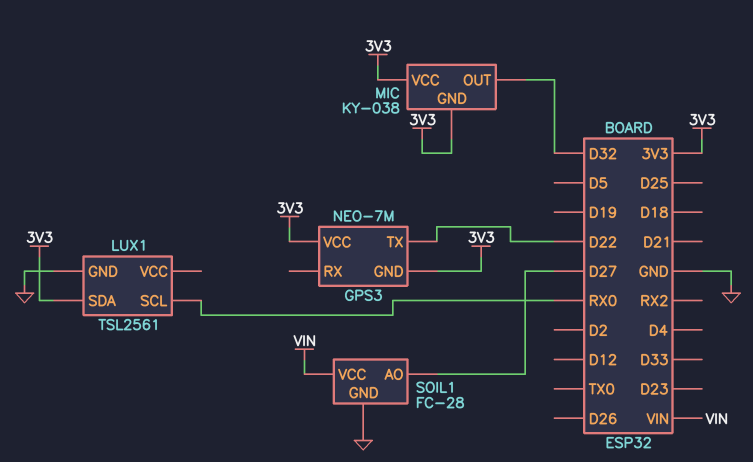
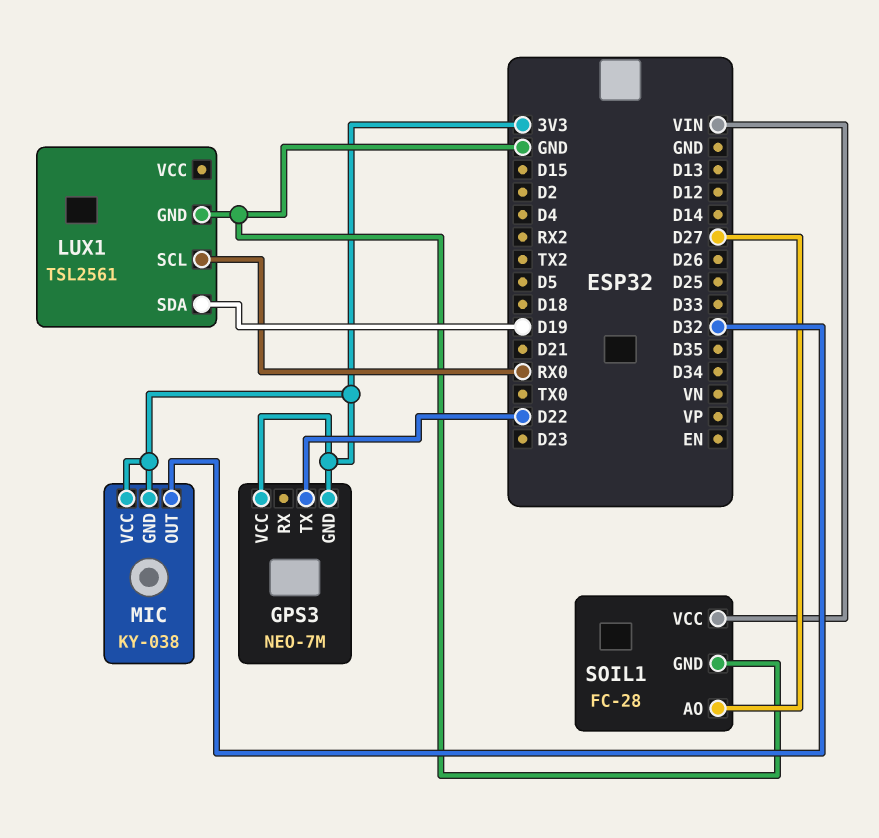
LUX1 pin SDA: 3V3 -> D19

